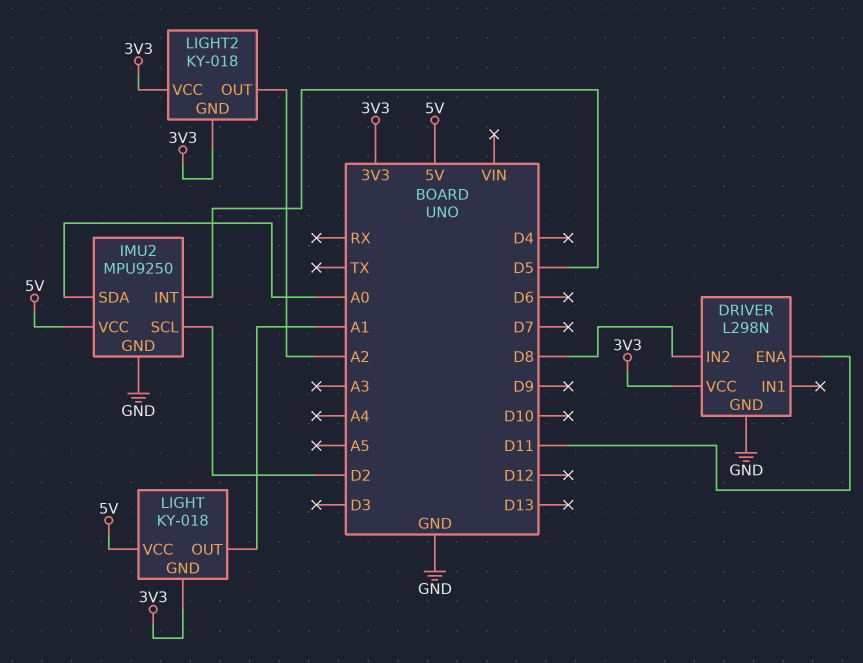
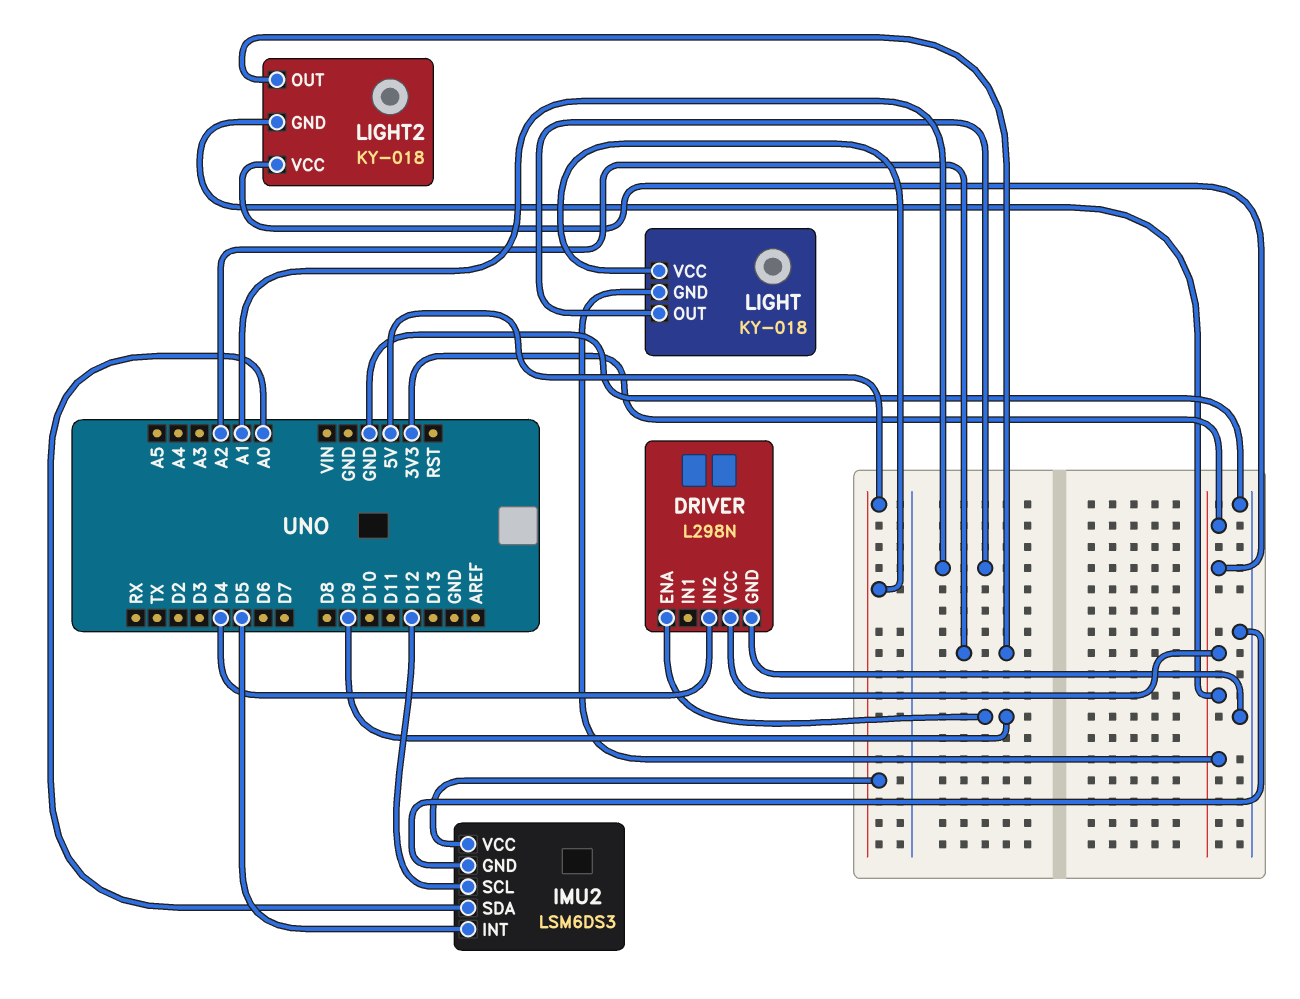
DRIVER pin ENA: D11 -> D9
DRIVER pin IN2: D8 -> D4
IMU2: MPU9250 -> LSM6DS3
IMU2 pin SCL: D2 -> D12

